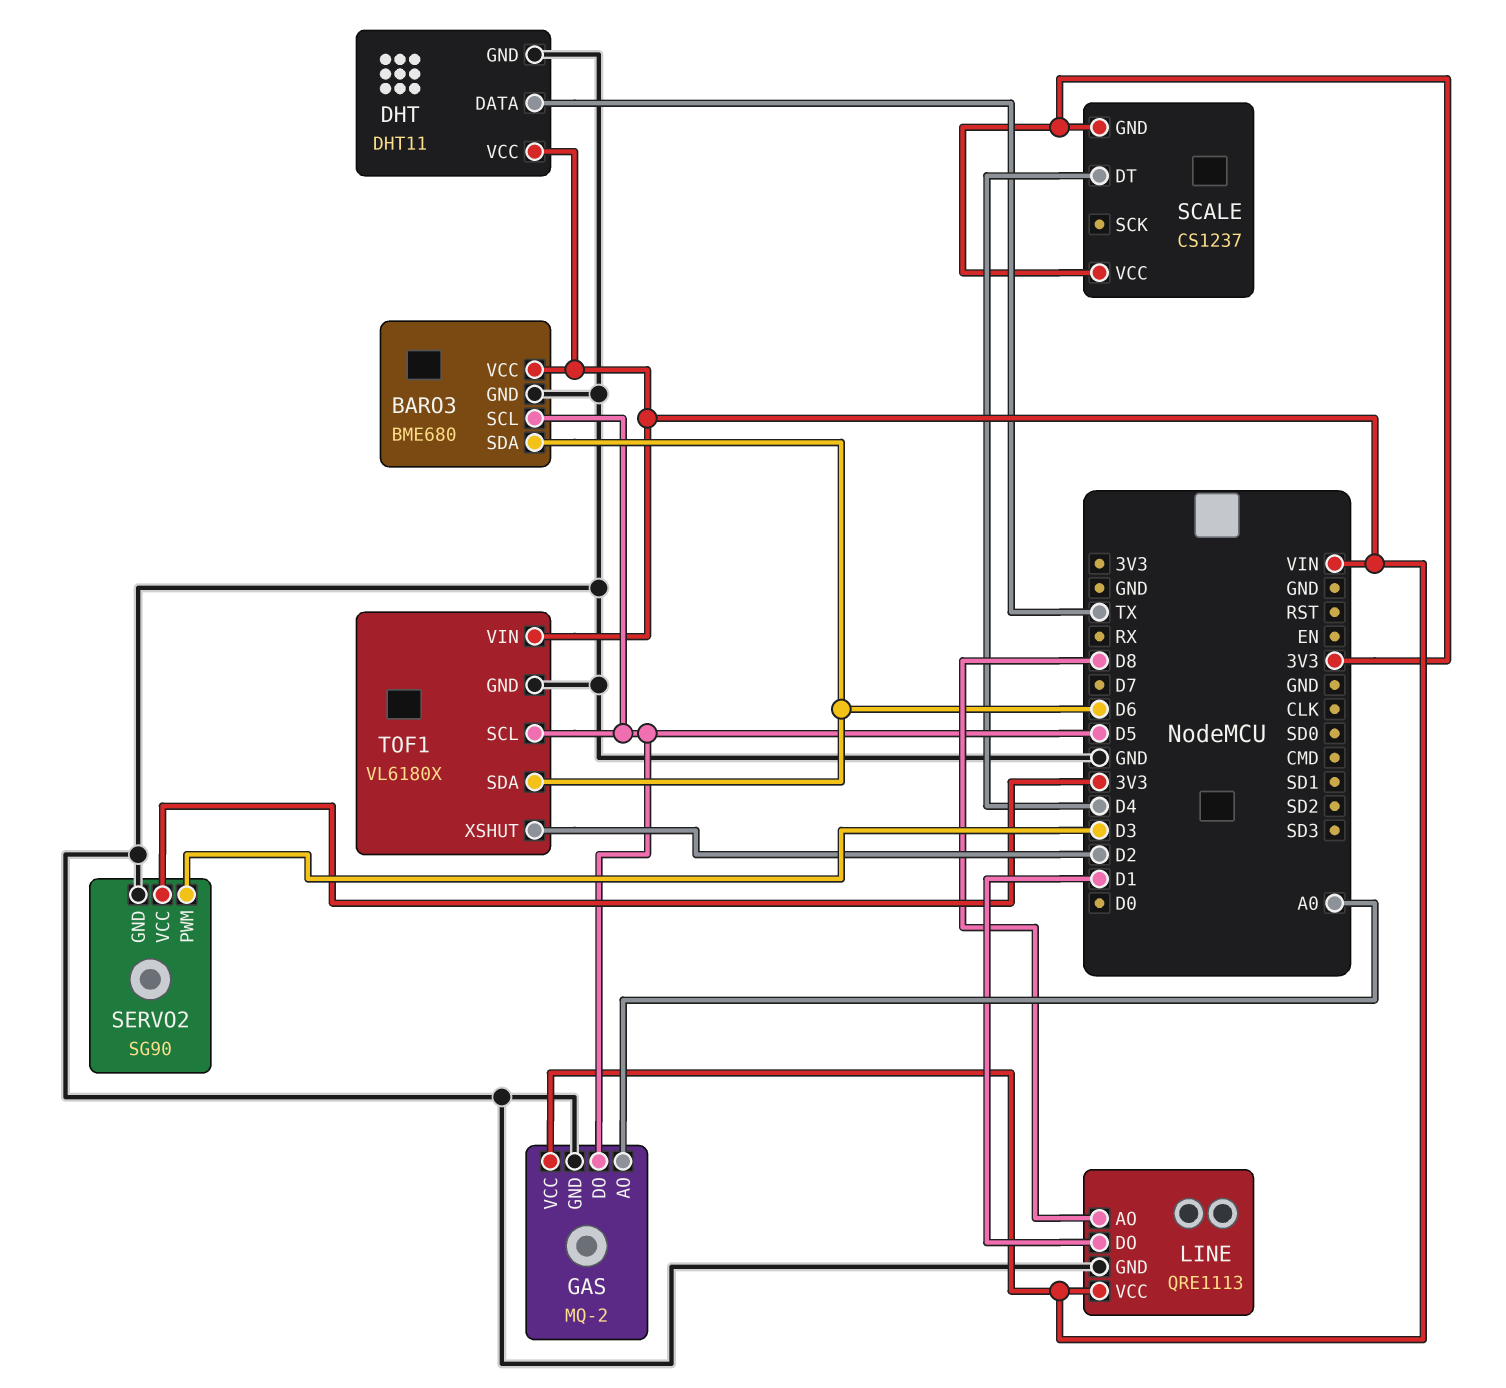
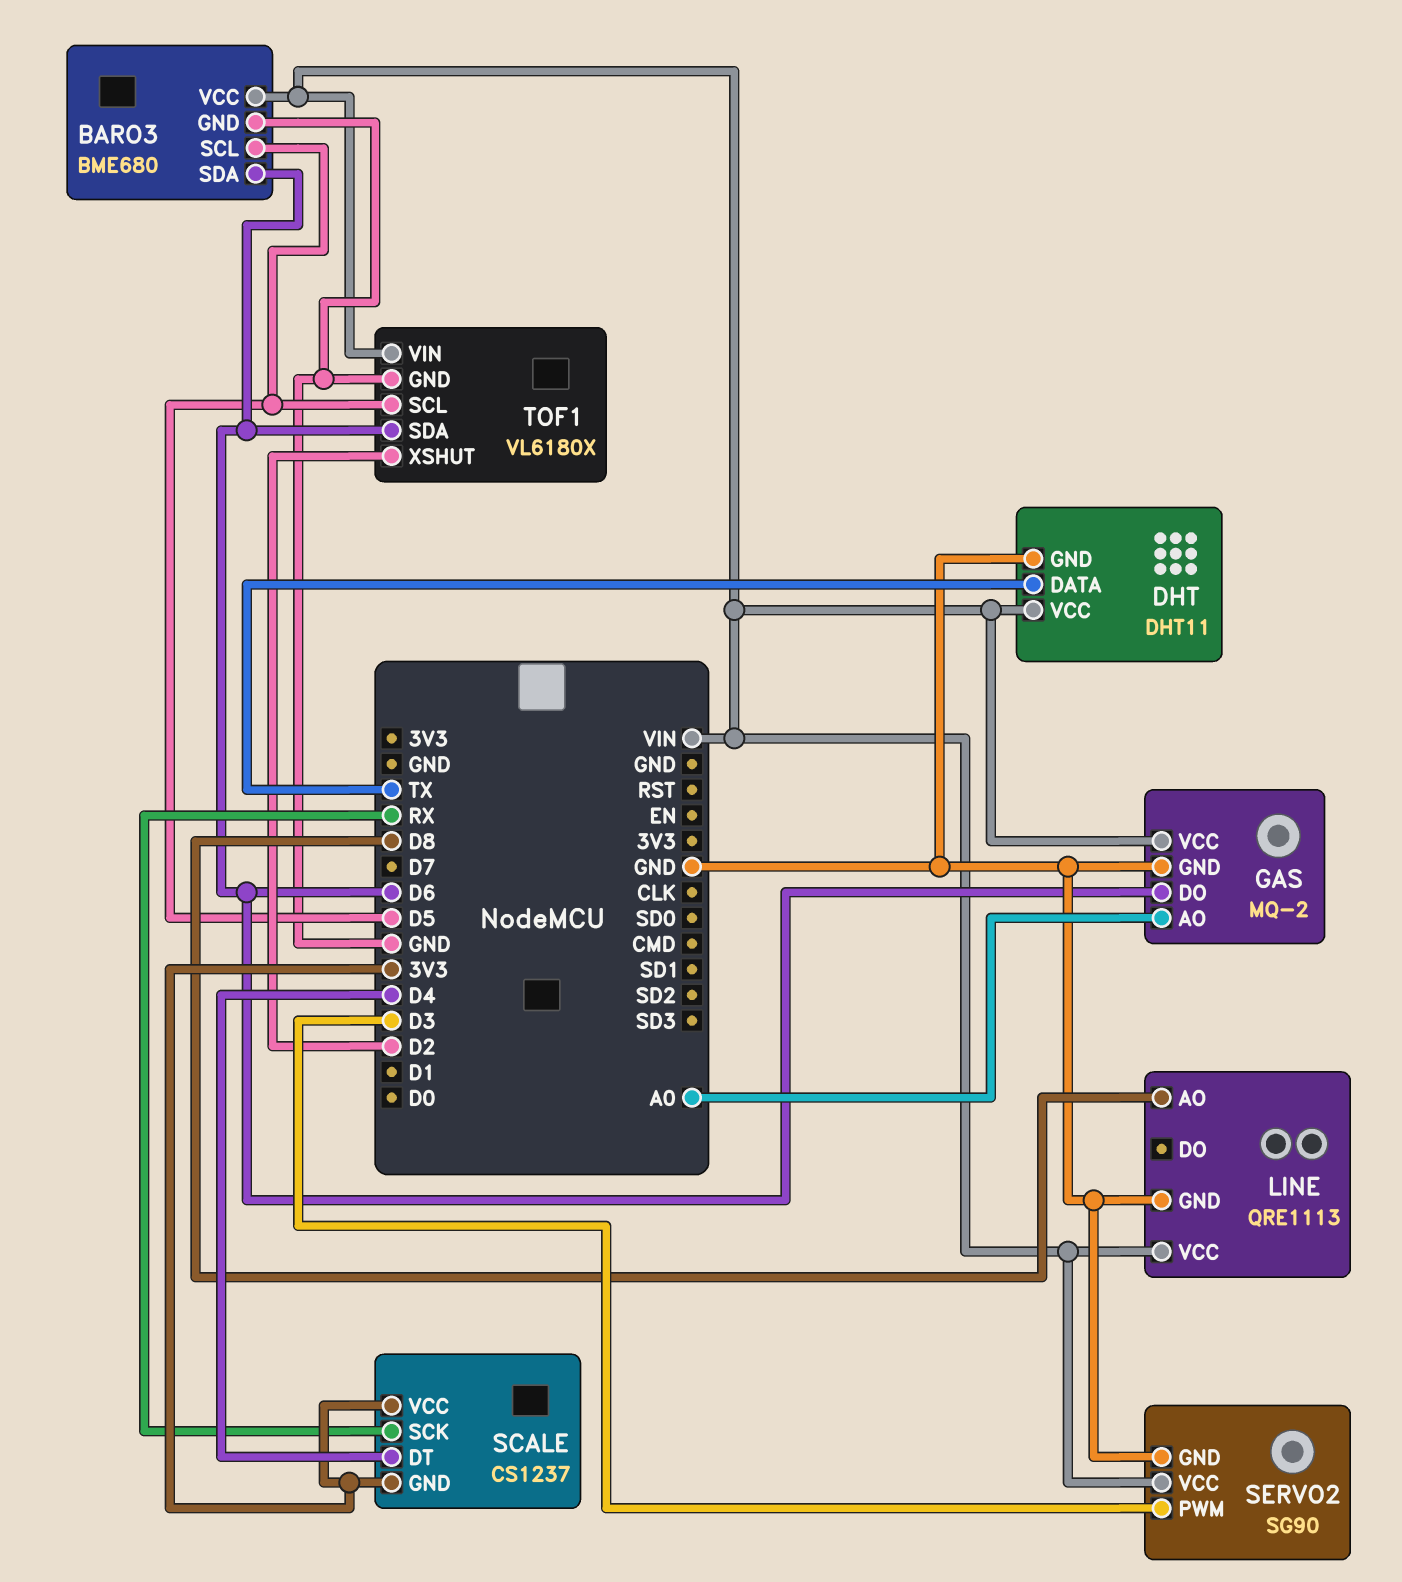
GAS pin DO: D5 -> D6
LINE pin DO: D1 -> none
SCALE pin SCK: none -> RX
SERVO2 pin VCC: 3V3 -> VIN

